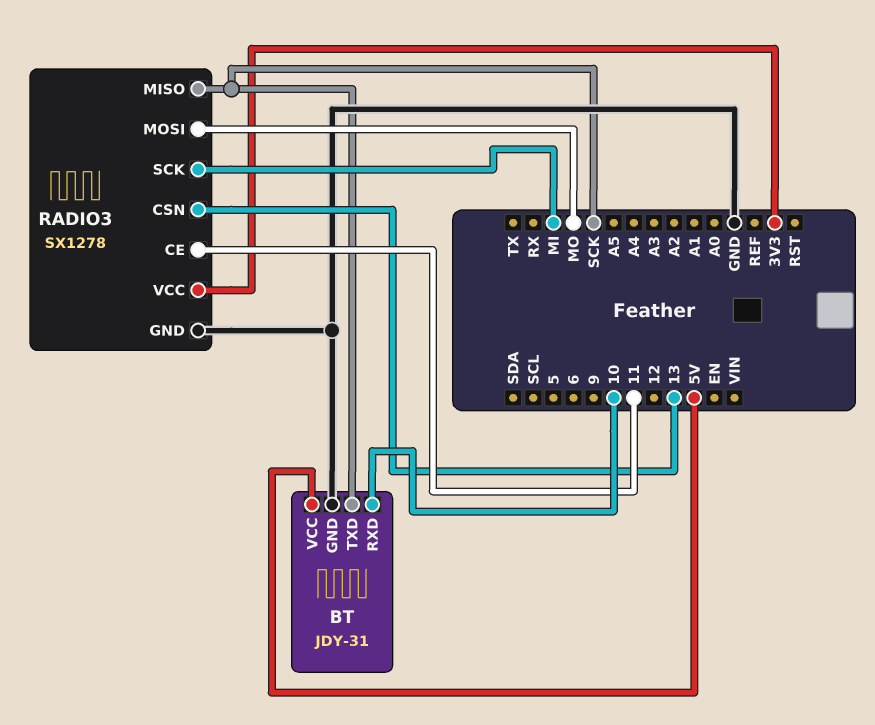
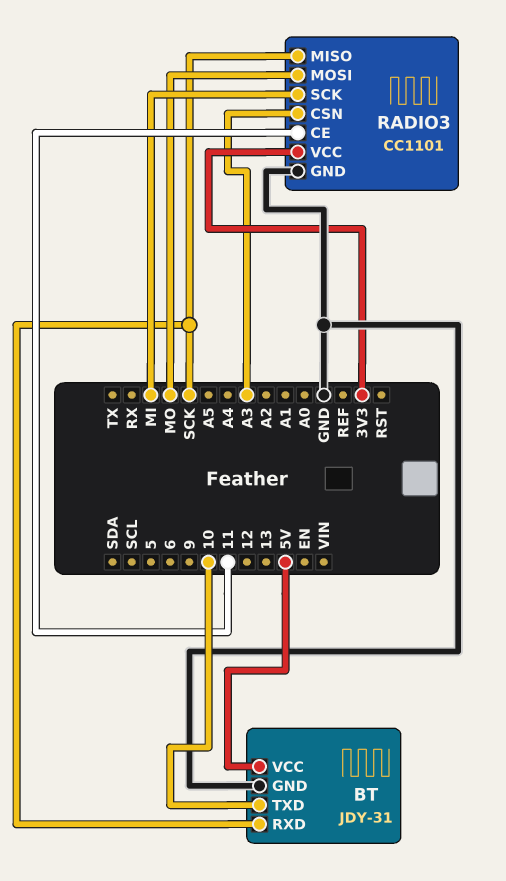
BT pin RXD: 10 -> SCK
BT pin TXD: SCK -> 10
RADIO3: SX1278 -> CC1101
RADIO3 pin CSN: 13 -> A3

